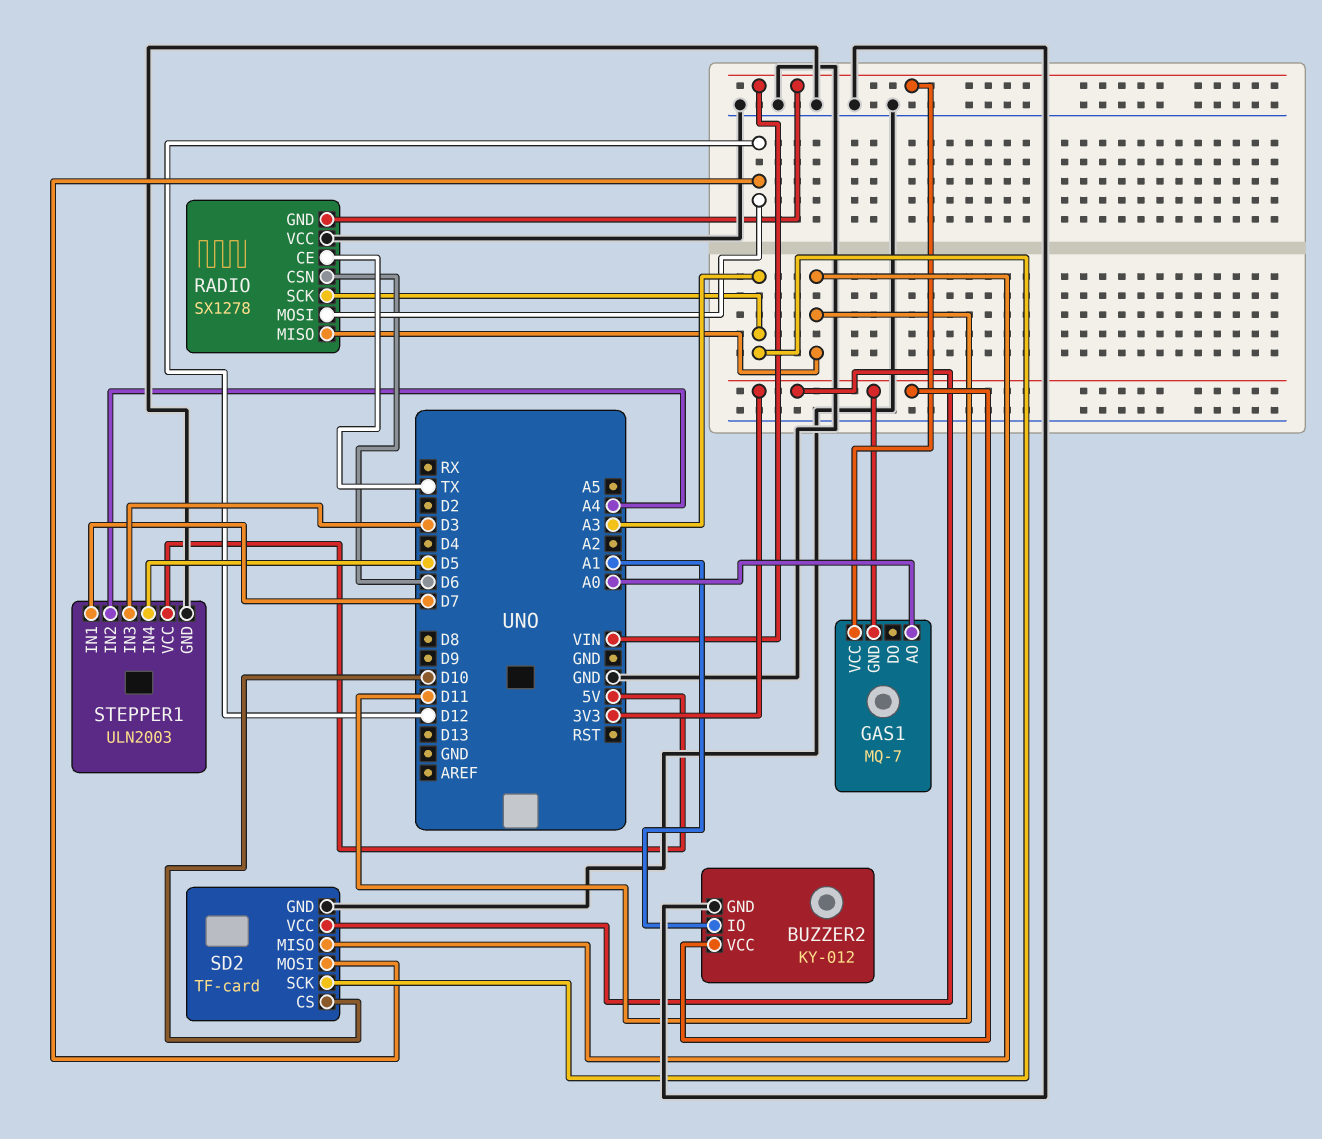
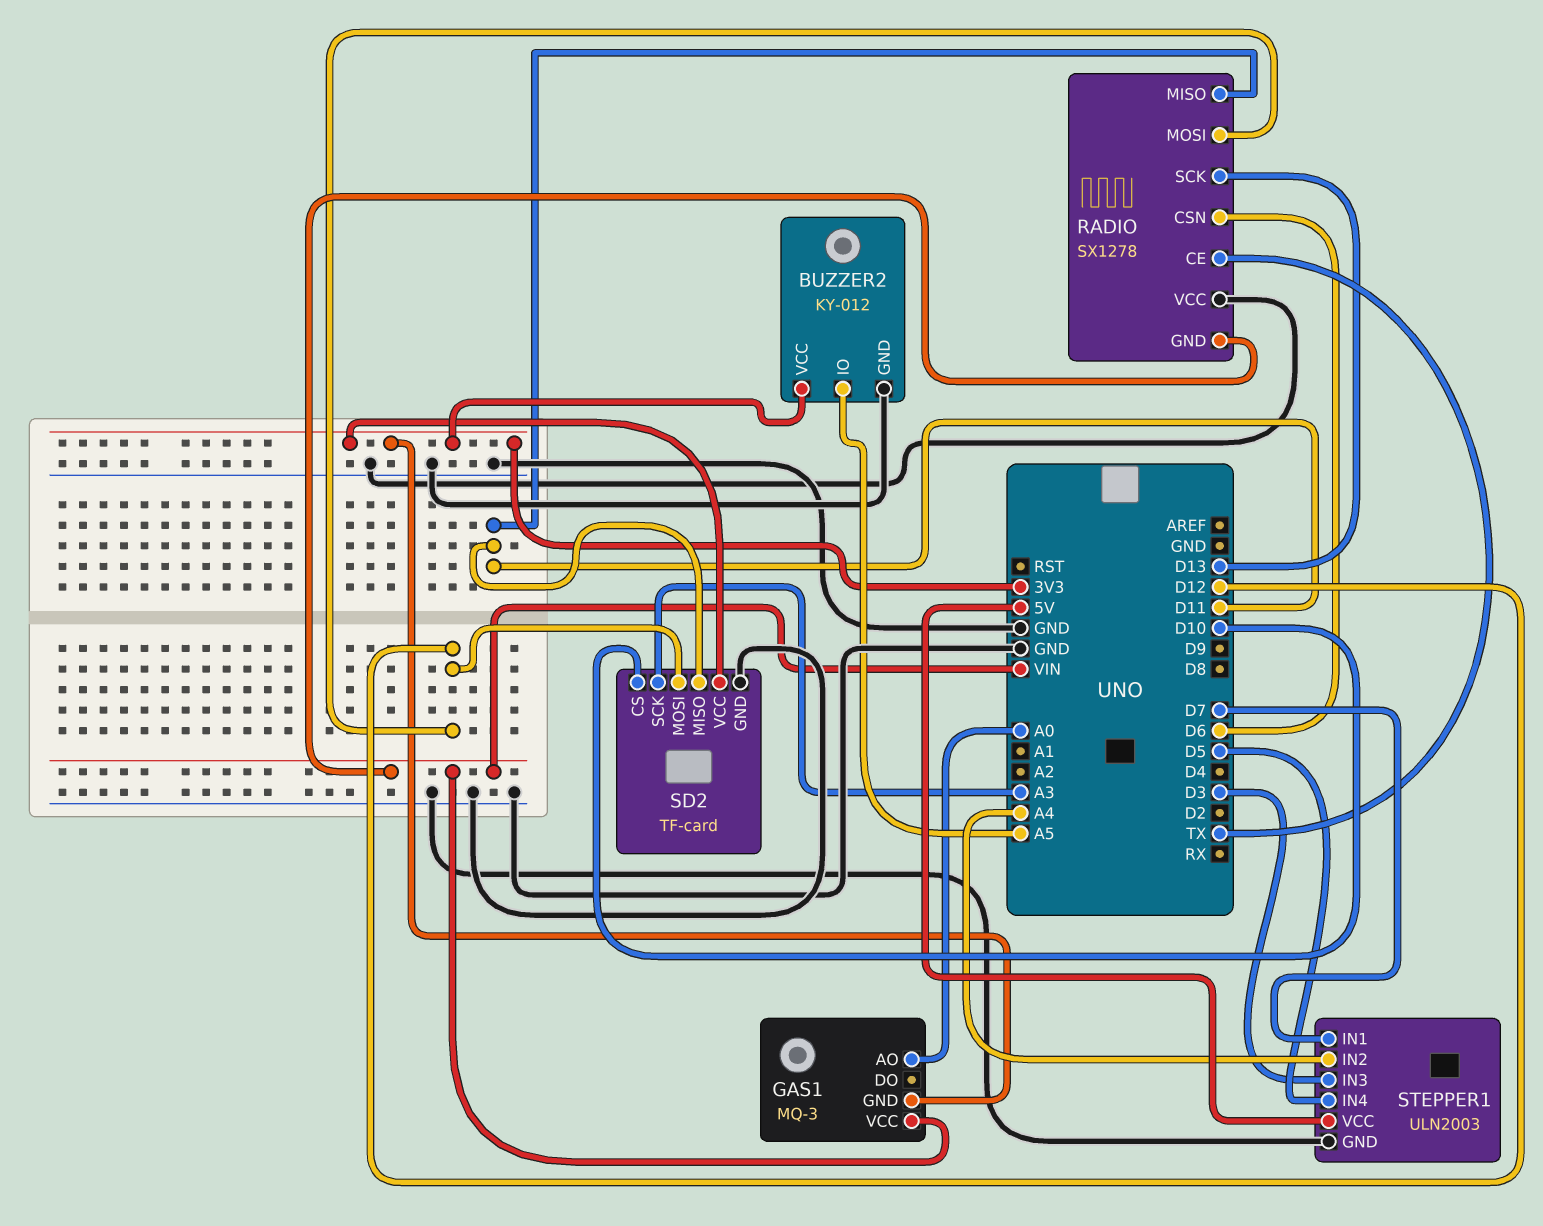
BUZZER2 pin IO: A1 -> A5
GAS1: MQ-7 -> MQ-3
RADIO pin SCK: A3 -> D13

